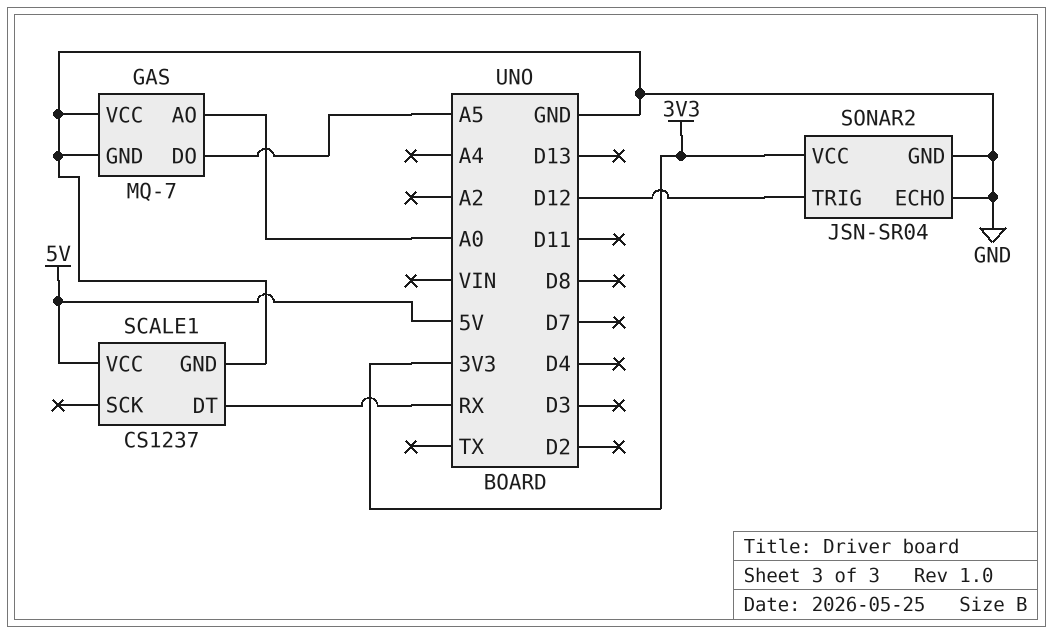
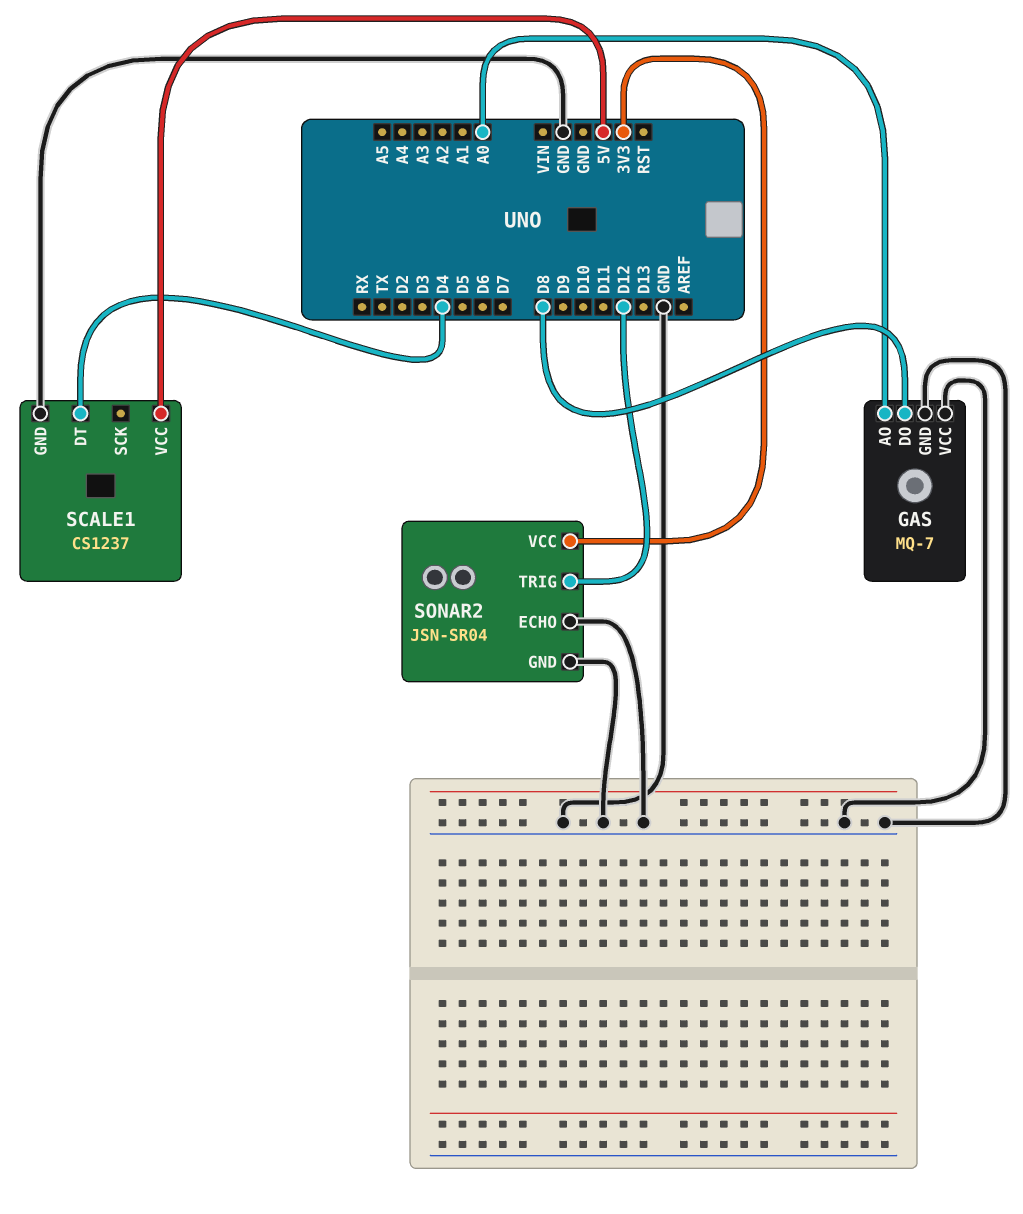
GAS pin DO: A5 -> D8
SCALE1 pin DT: RX -> D4

